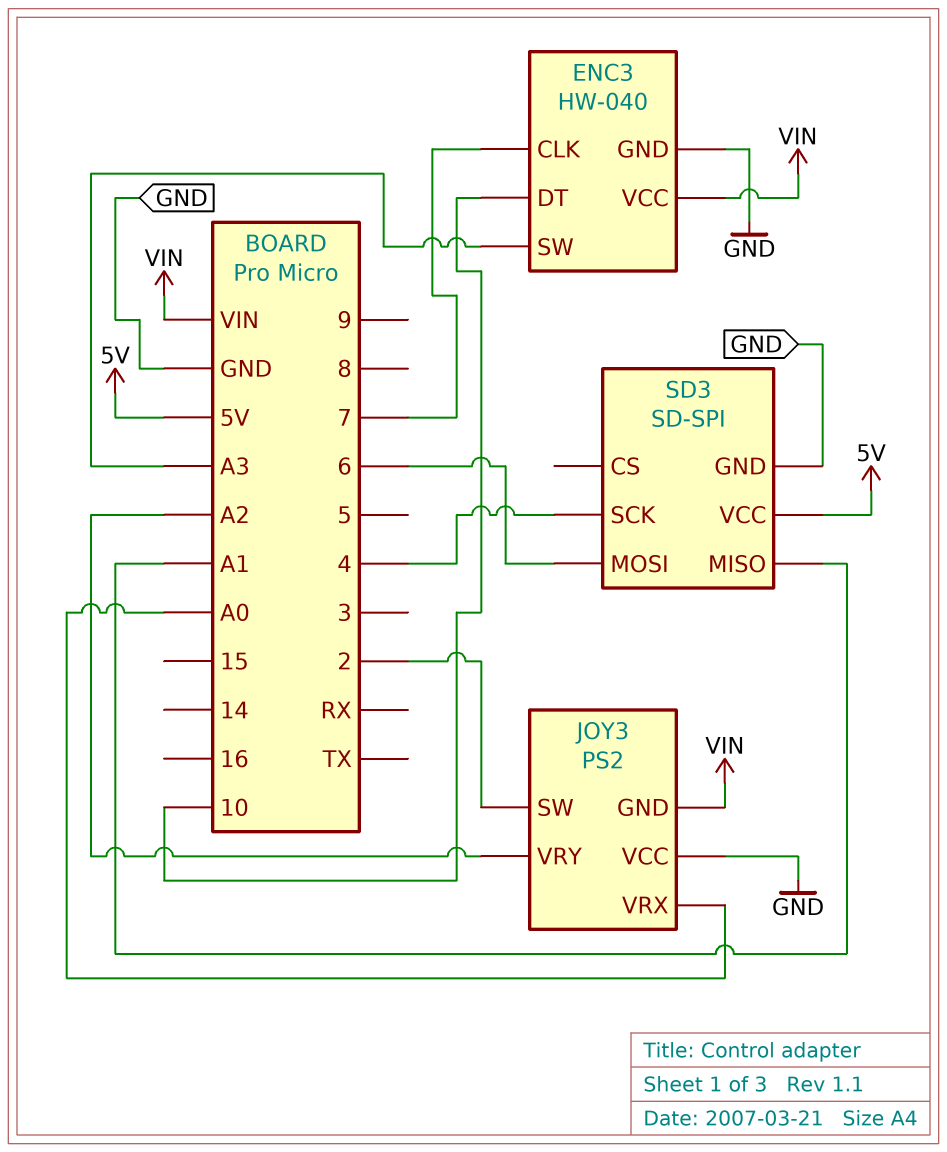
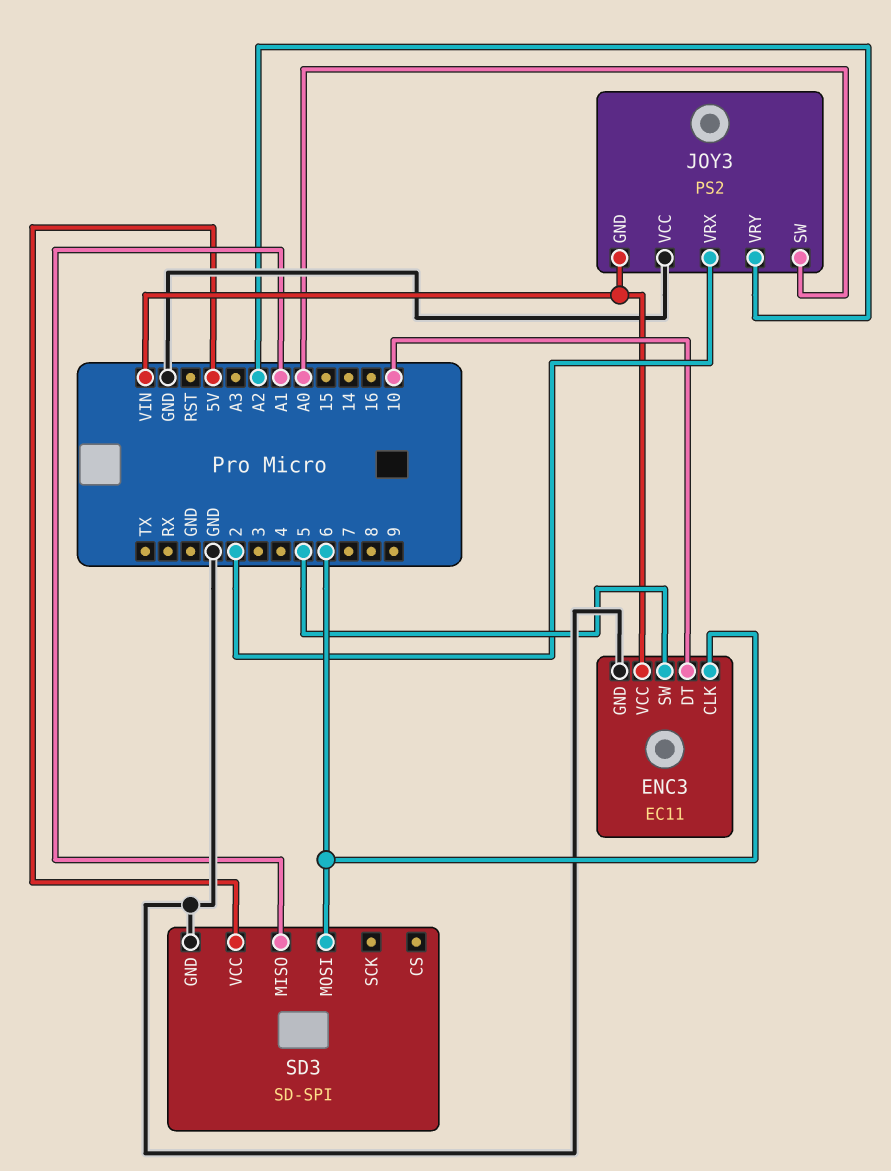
ENC3: HW-040 -> EC11
ENC3 pin CLK: 7 -> 6
ENC3 pin SW: A3 -> 5
JOY3 pin SW: 2 -> A0
JOY3 pin VRX: A0 -> 2
SD3 pin SCK: 4 -> none

